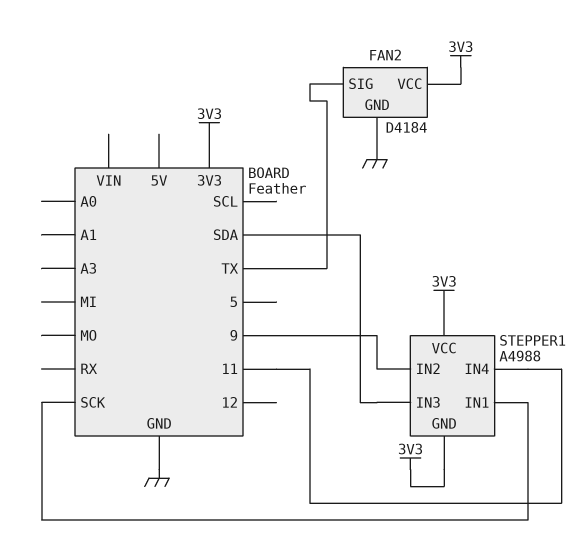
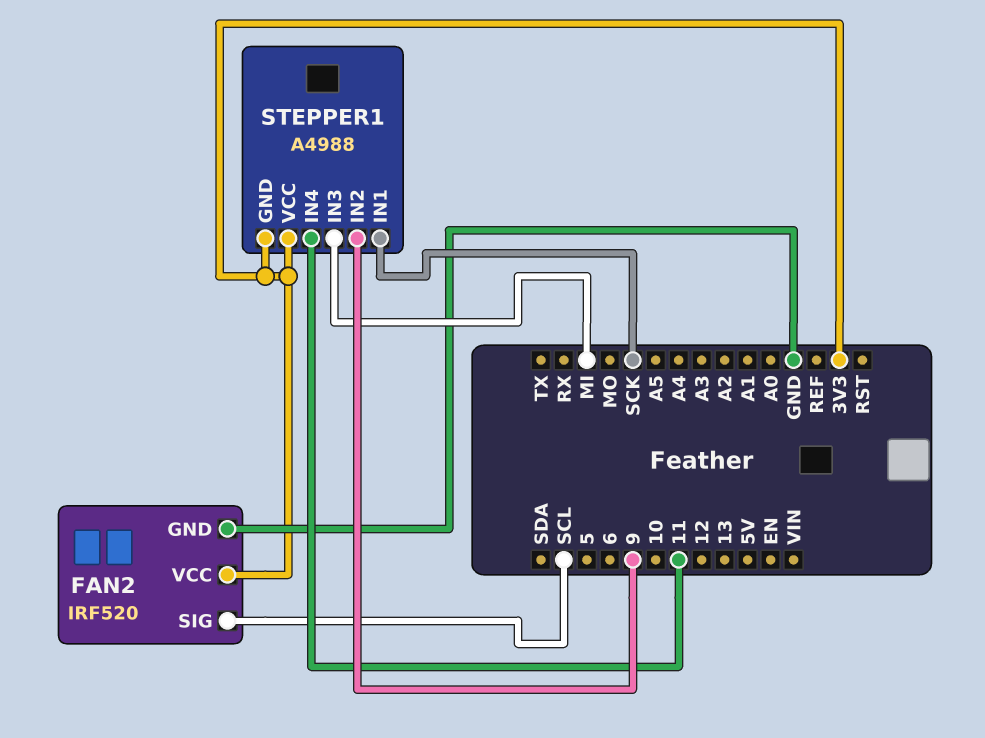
FAN2: D4184 -> IRF520
FAN2 pin SIG: TX -> SCL
STEPPER1 pin IN3: SDA -> MI

